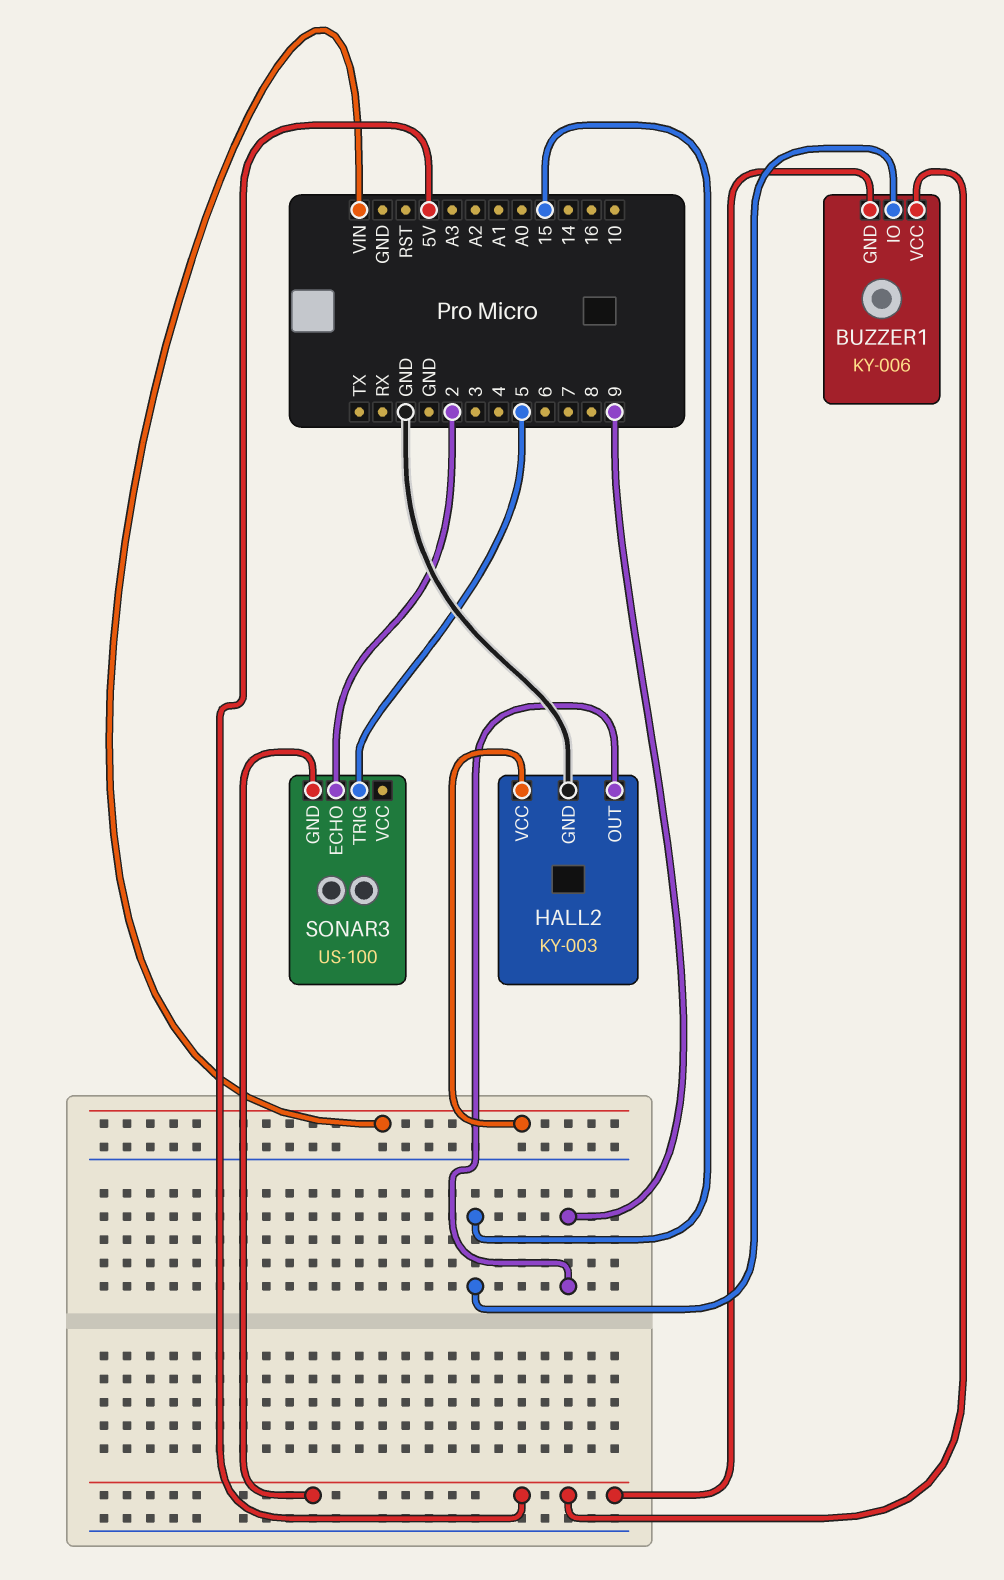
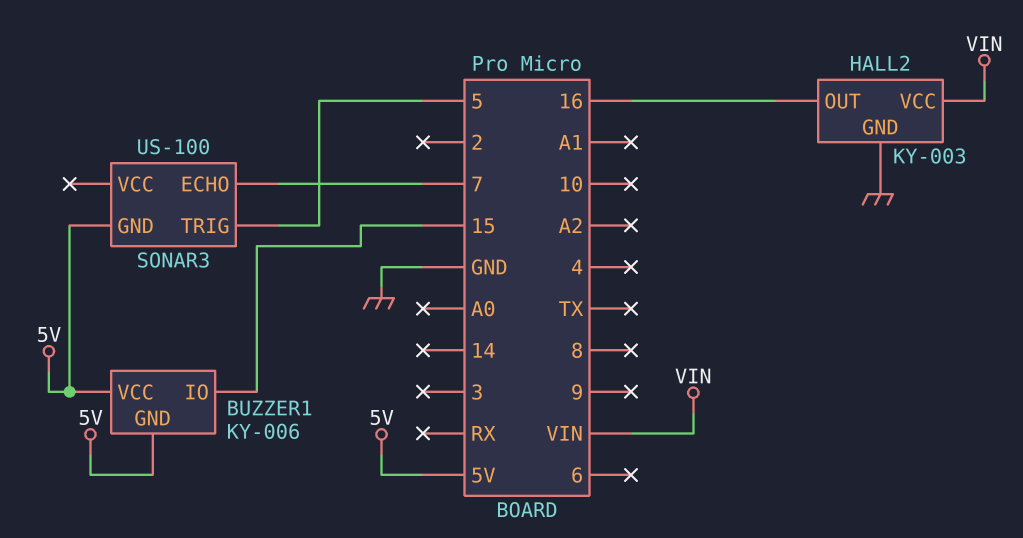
HALL2 pin OUT: 9 -> 16
SONAR3 pin ECHO: 2 -> 7

